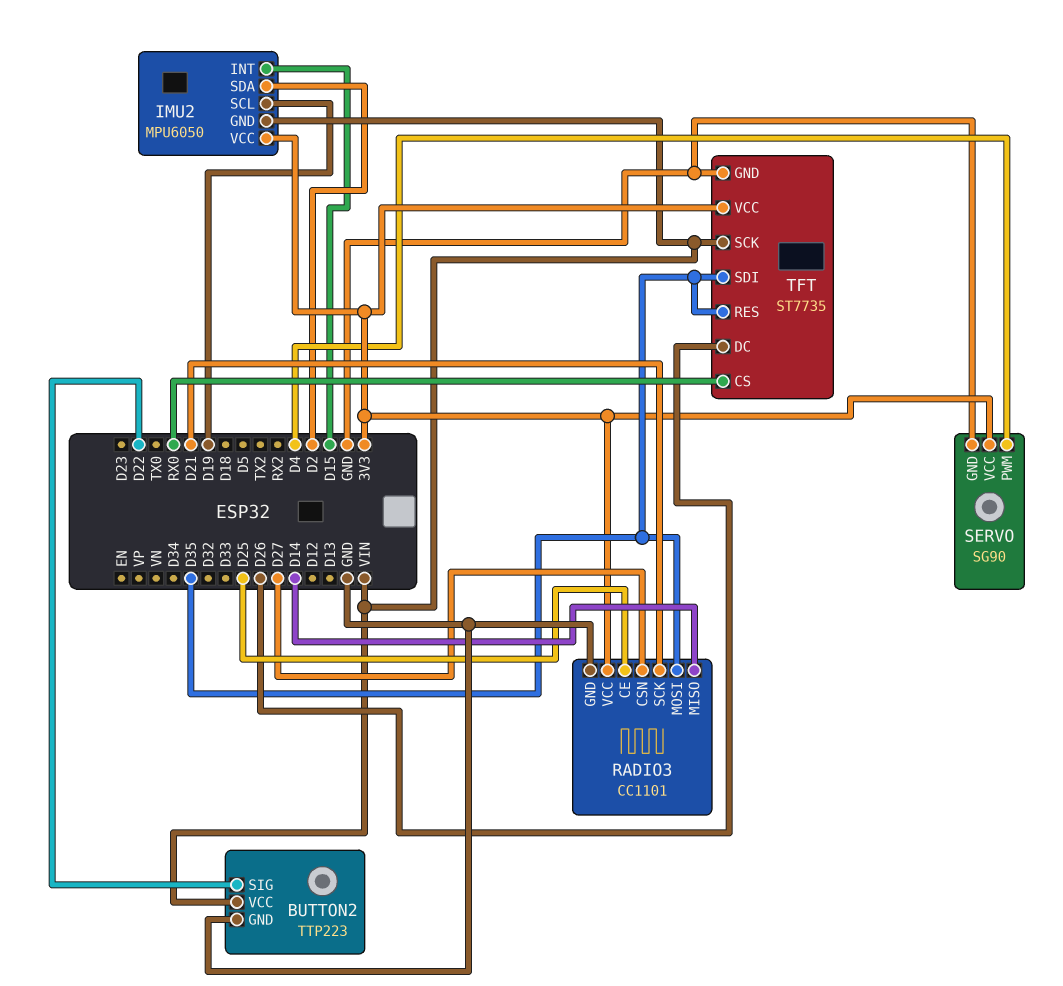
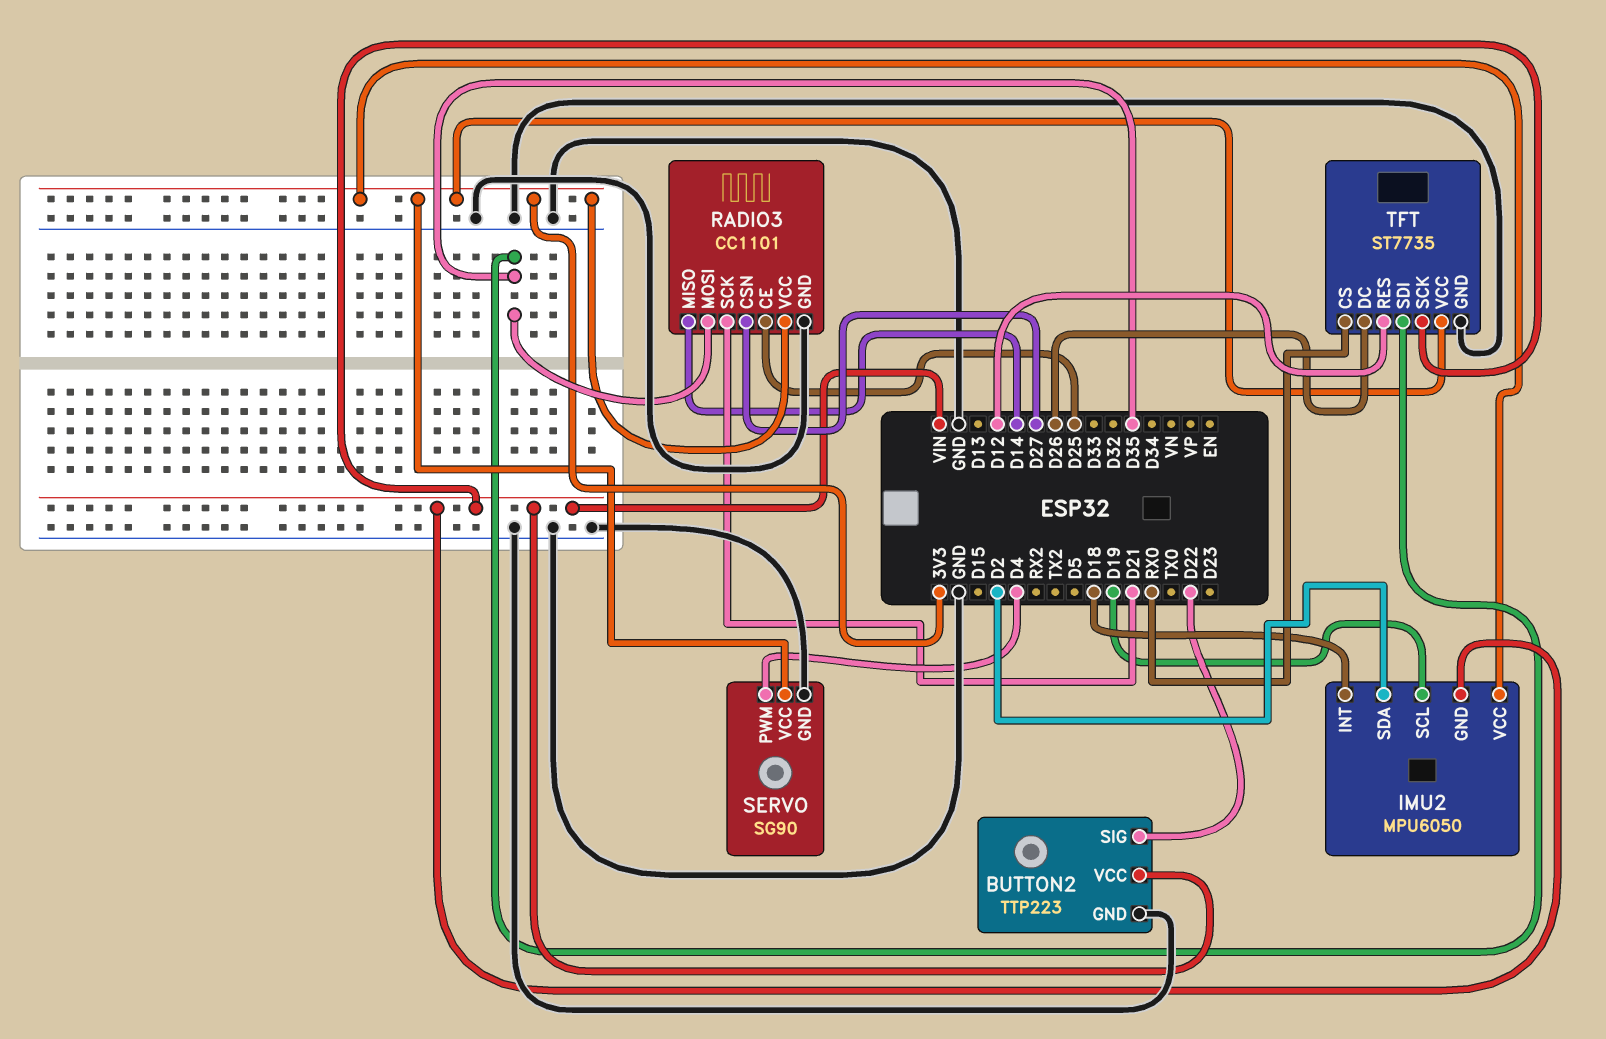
IMU2 pin INT: D15 -> D18
TFT pin RES: D35 -> D12

